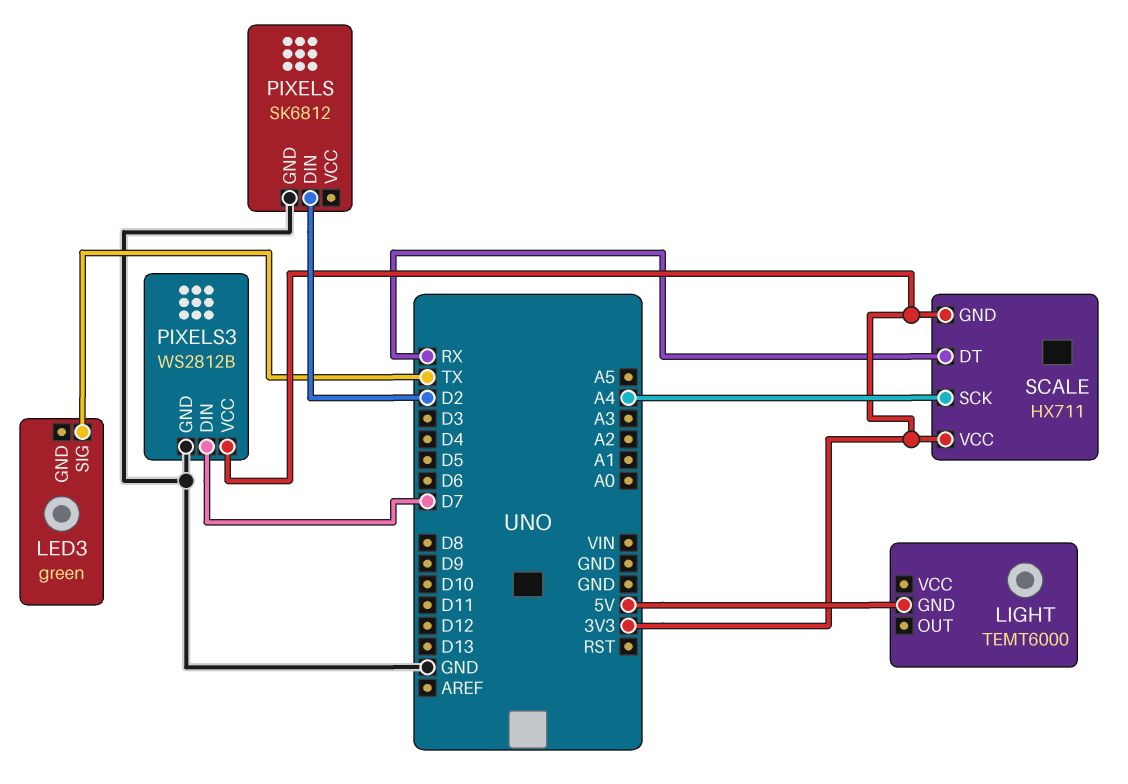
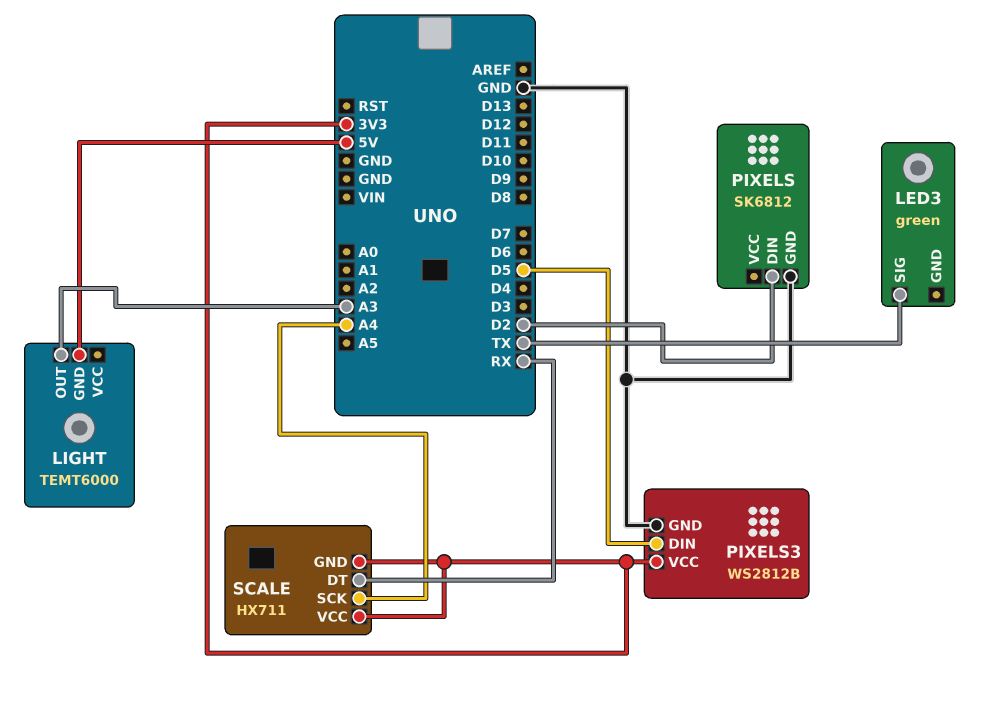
LIGHT pin OUT: none -> A3
PIXELS3 pin DIN: D7 -> D5

